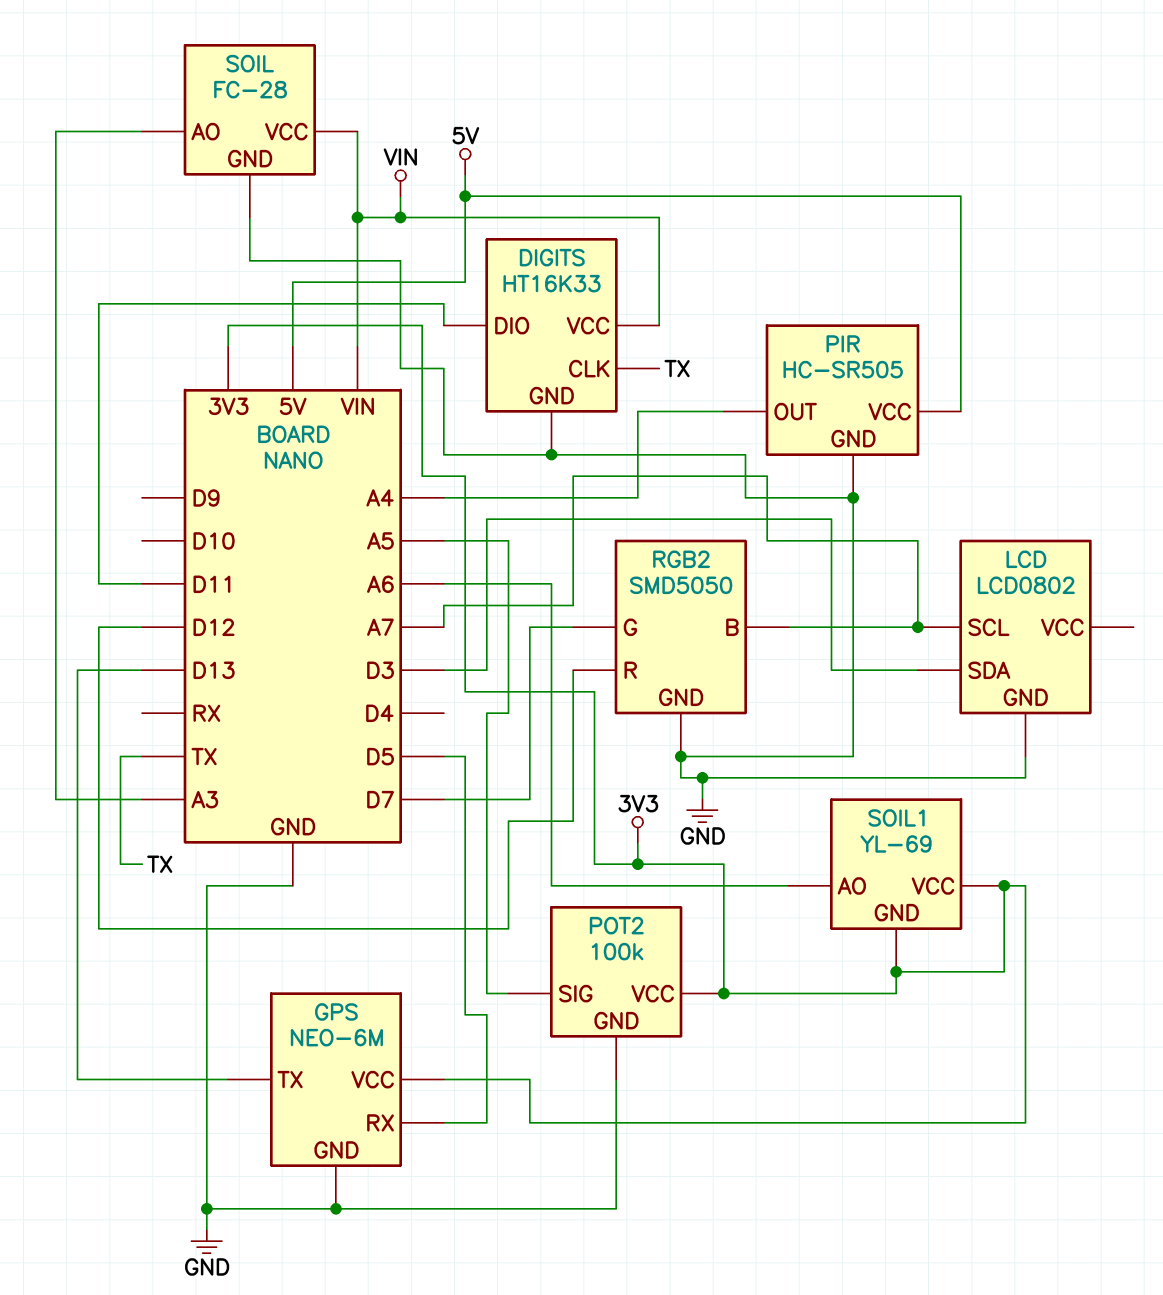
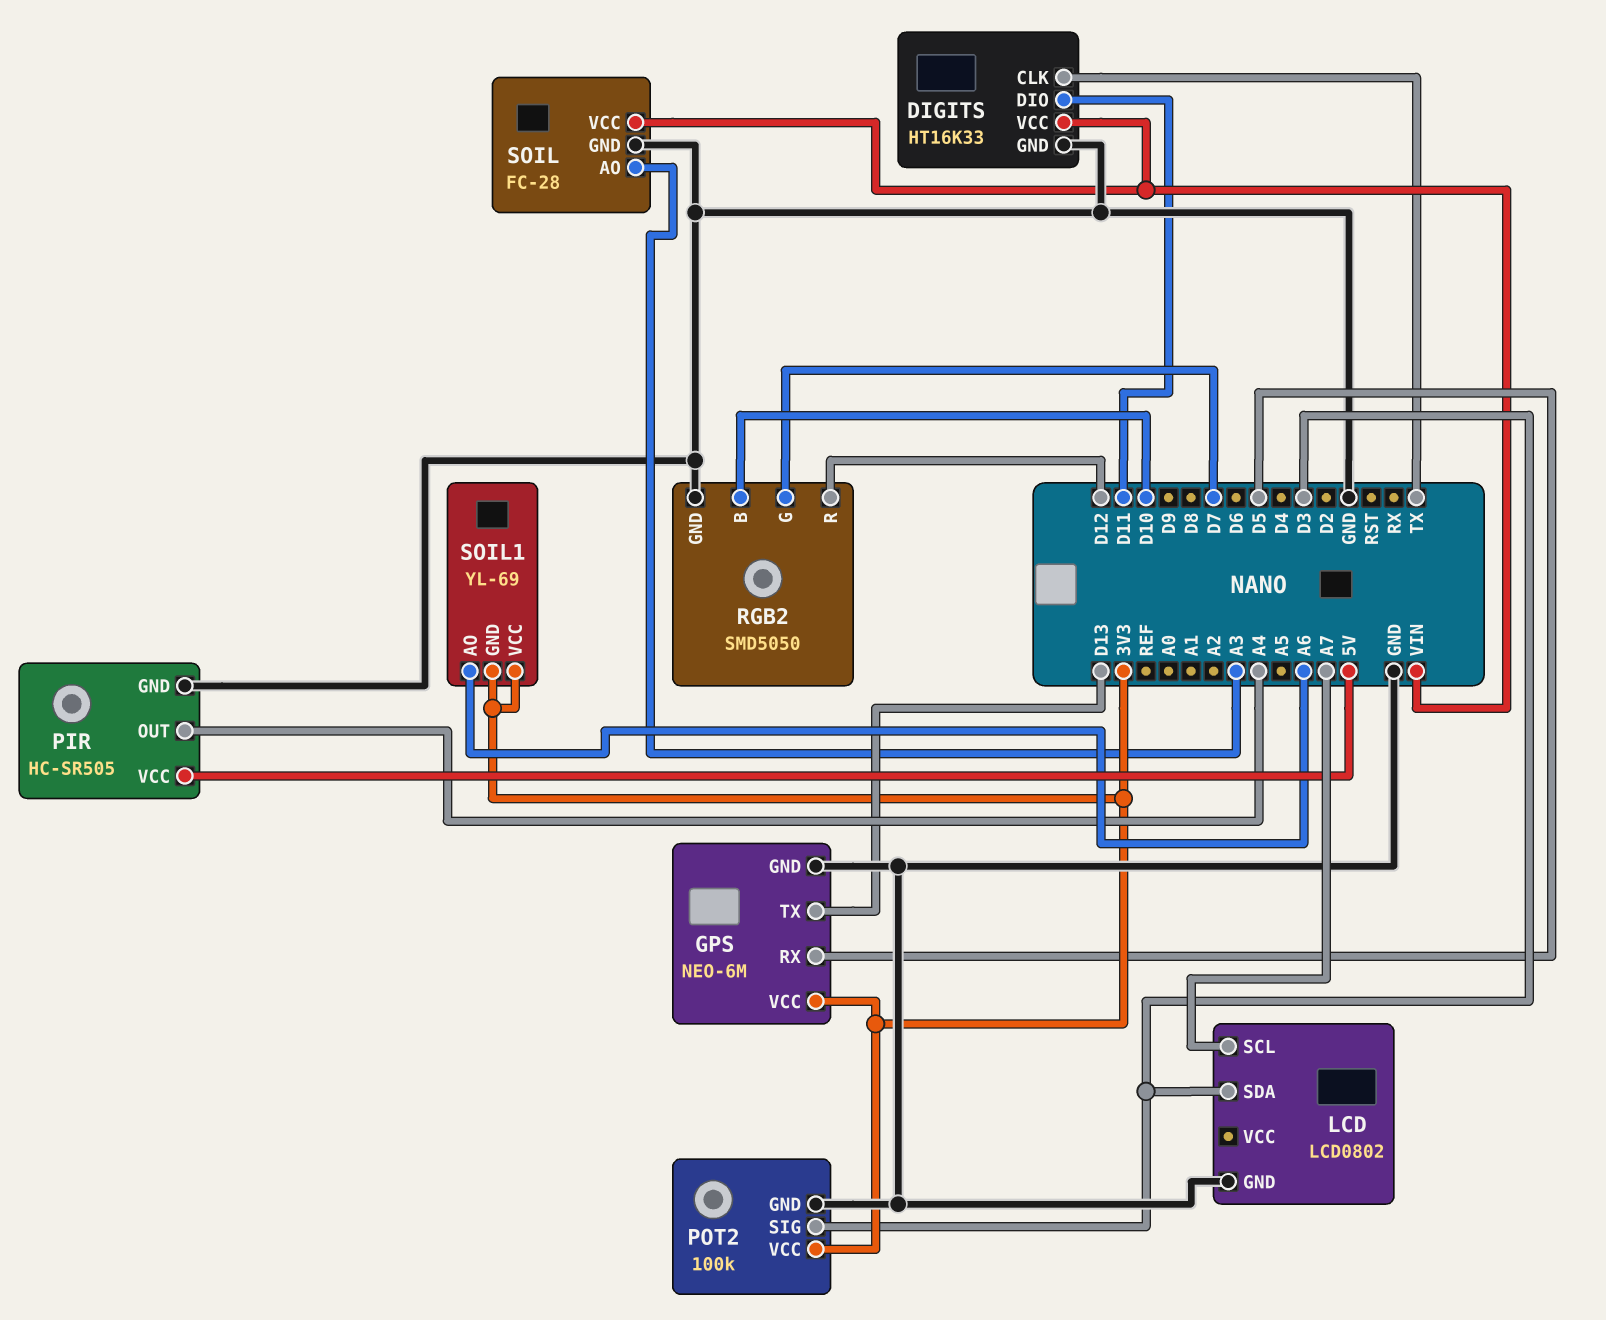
POT2 pin SIG: A5 -> D3
RGB2 pin B: A7 -> D10

